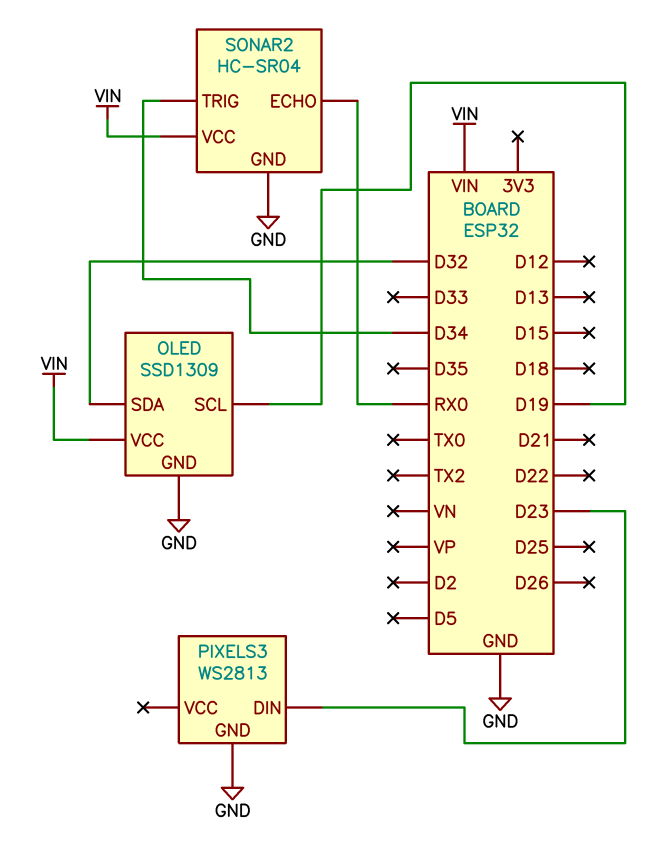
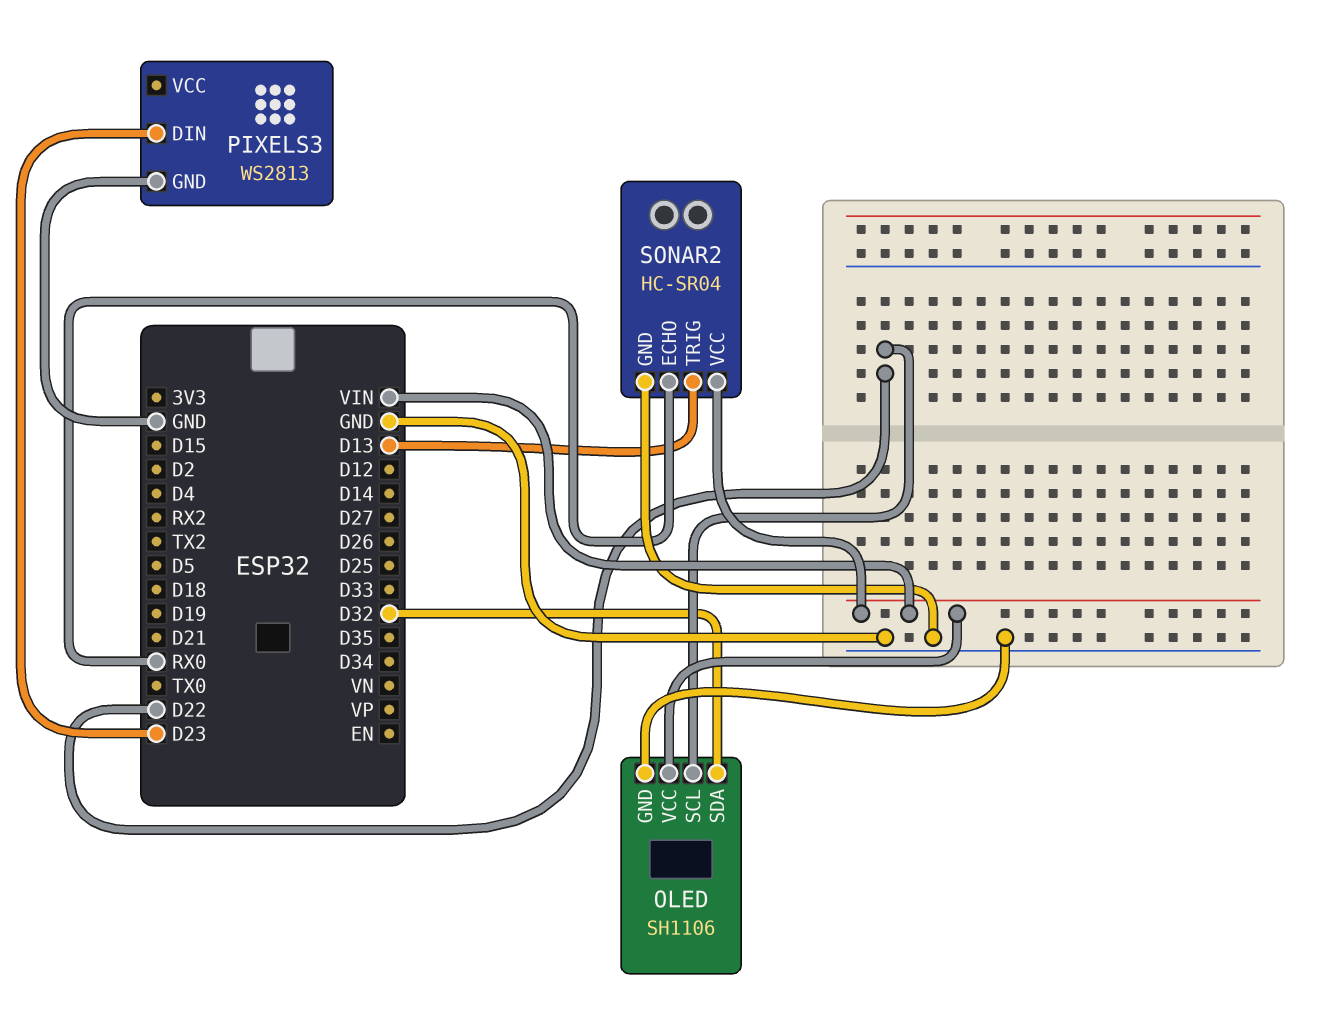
OLED: SSD1309 -> SH1106
OLED pin SCL: D19 -> D22
SONAR2 pin TRIG: D34 -> D13

